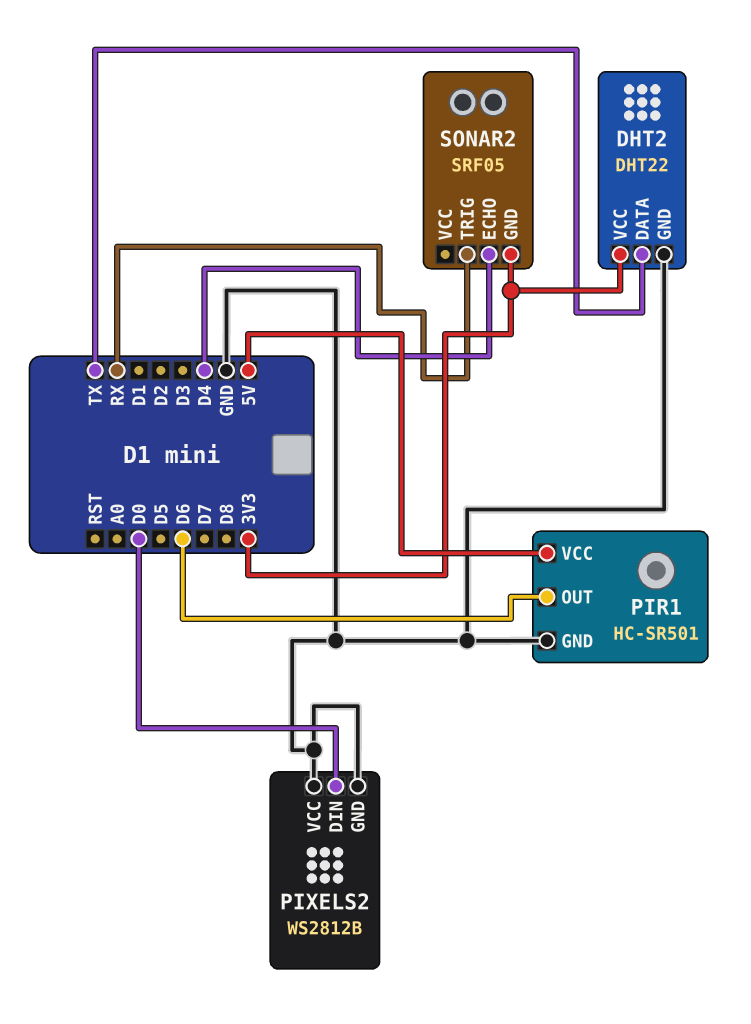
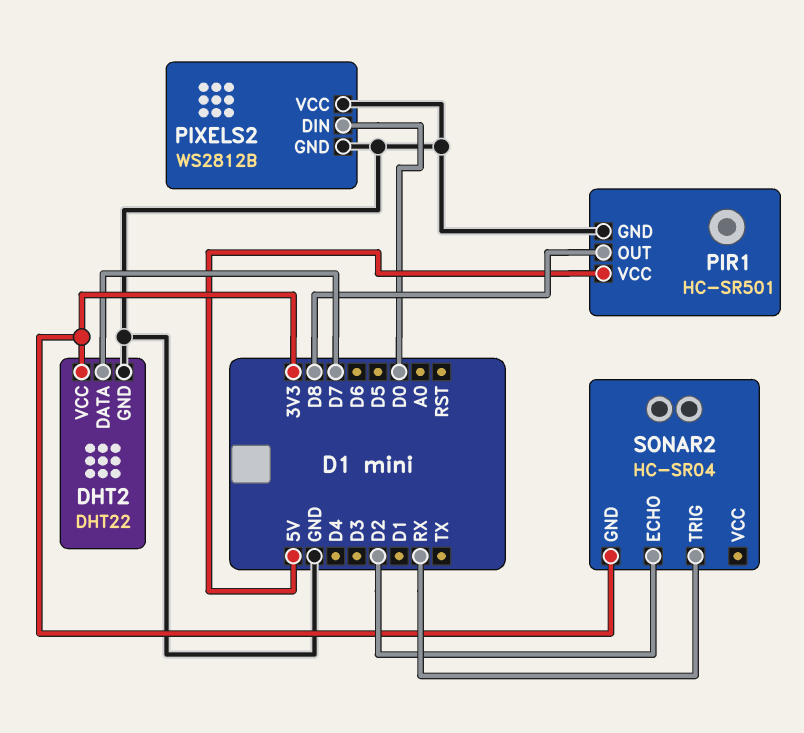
DHT2 pin DATA: TX -> D7
PIR1 pin OUT: D6 -> D8
SONAR2: SRF05 -> HC-SR04
SONAR2 pin ECHO: D4 -> D2

